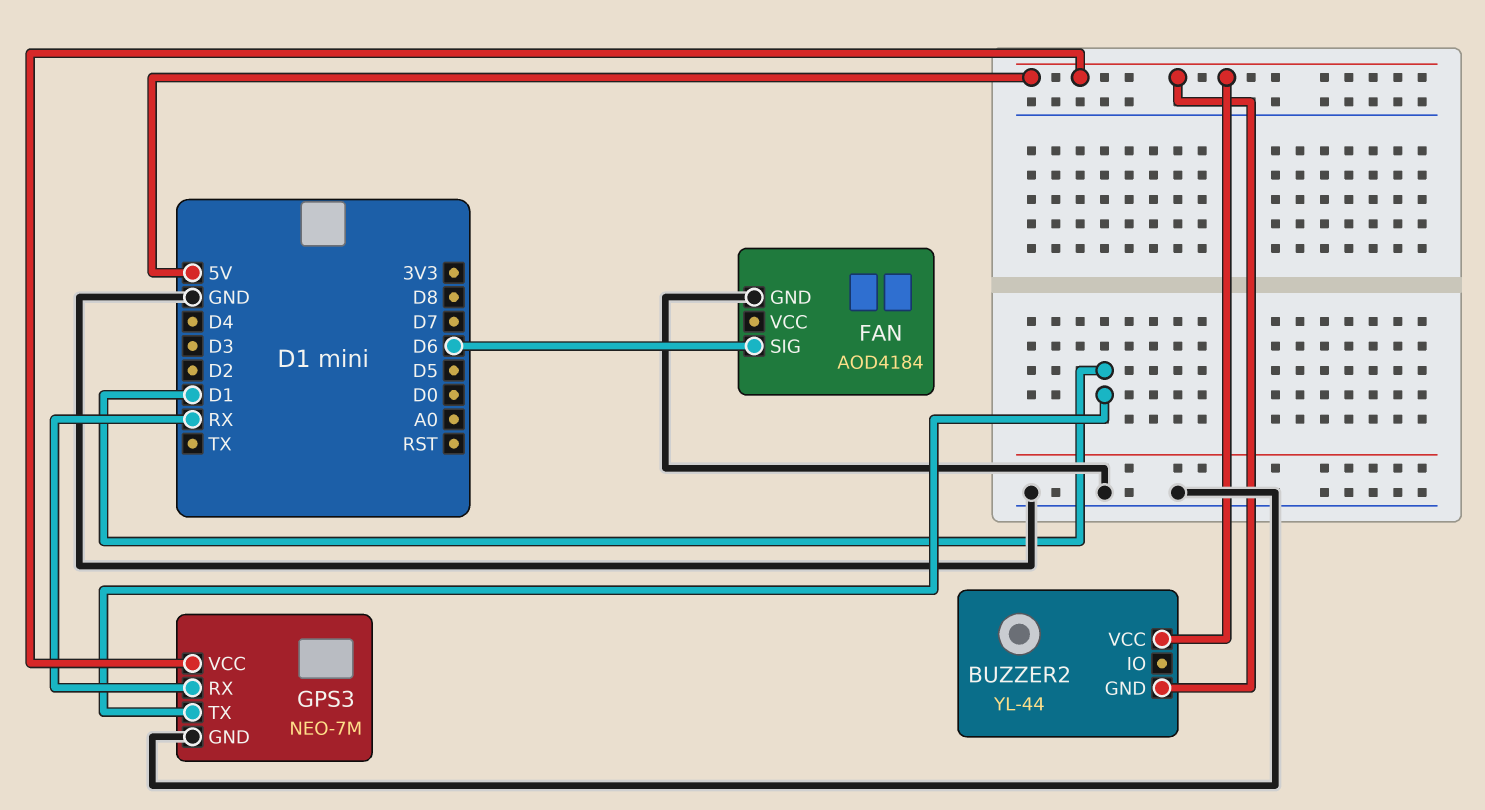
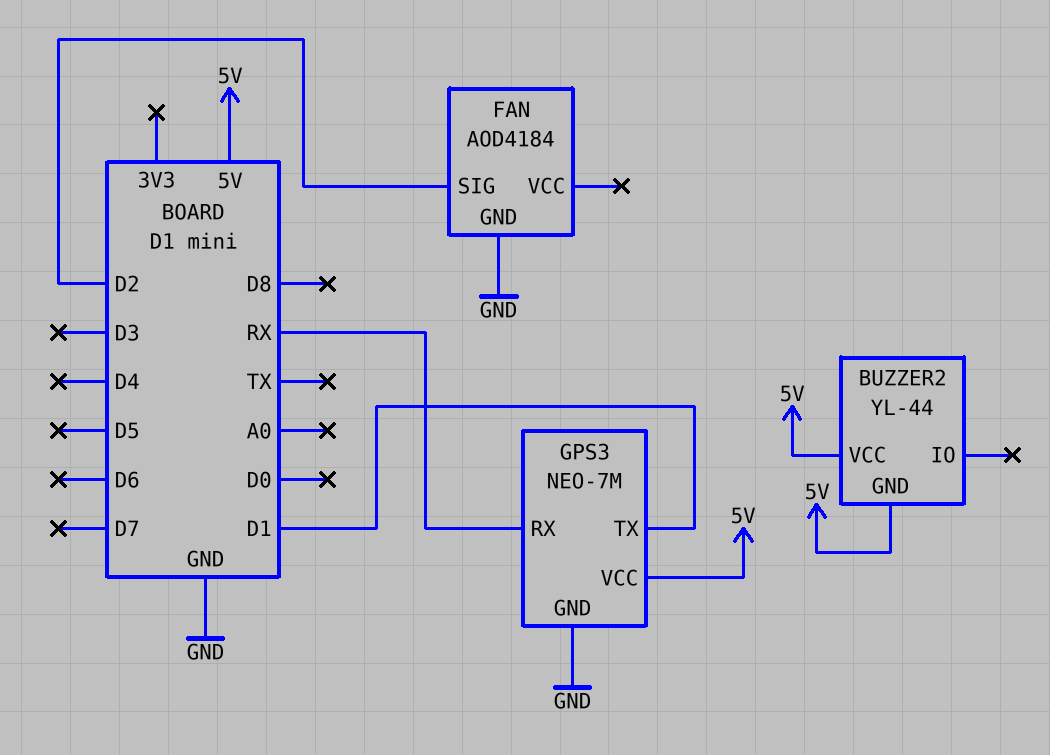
FAN pin SIG: D6 -> D2

